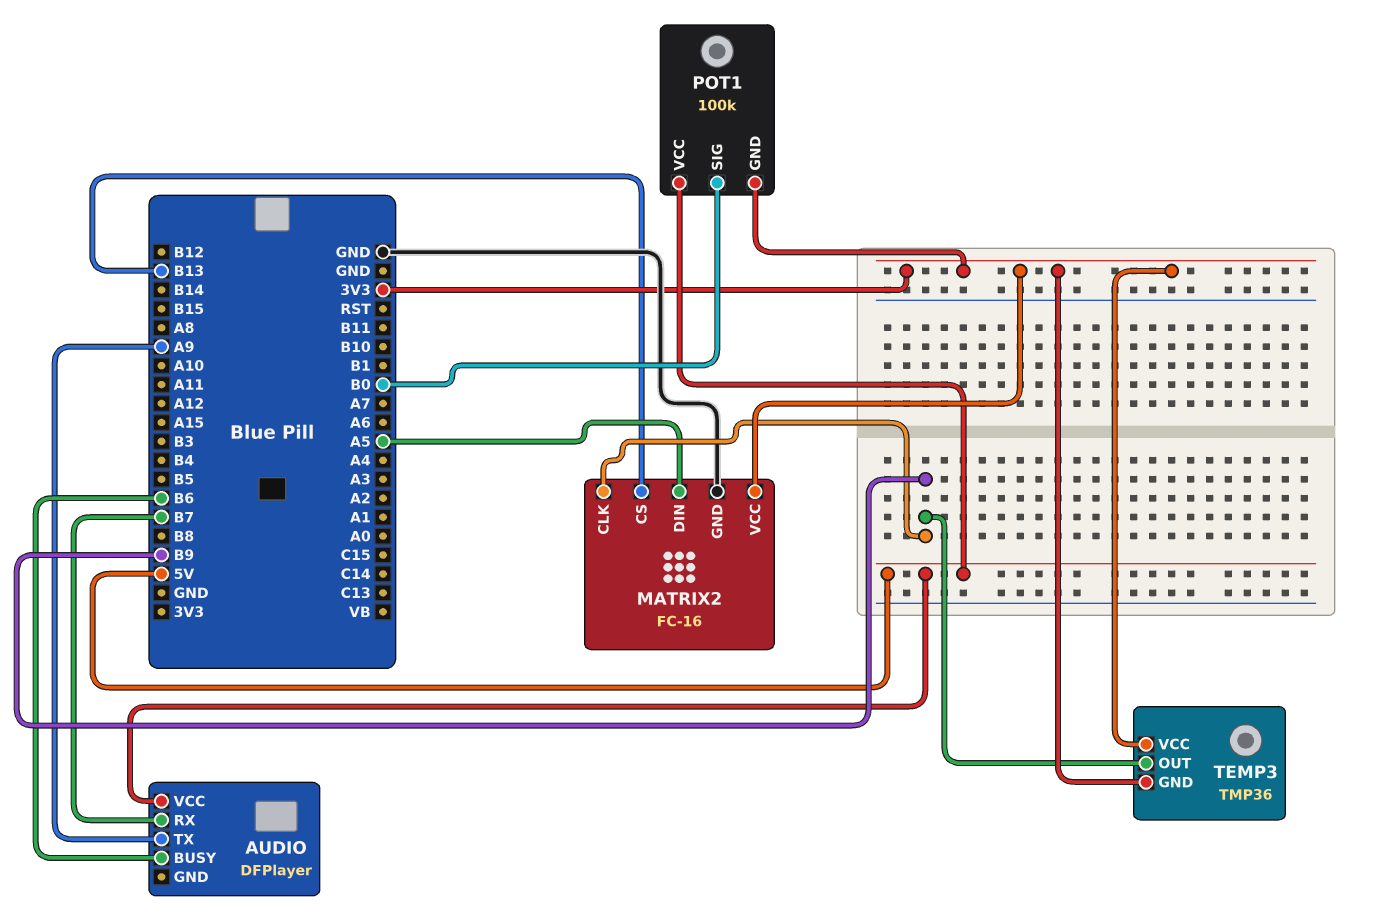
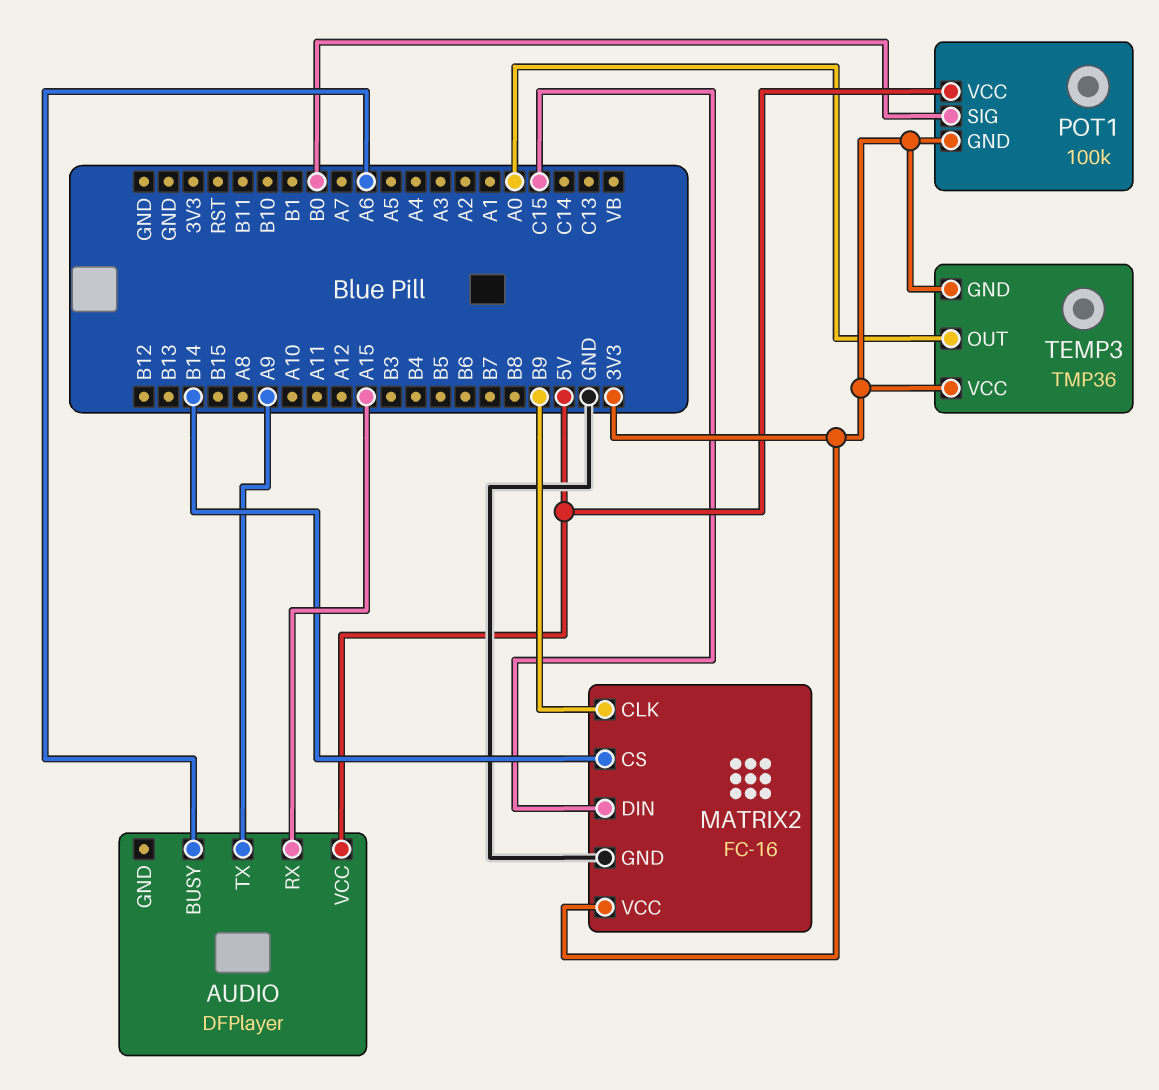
AUDIO pin BUSY: B6 -> A6
AUDIO pin RX: B7 -> A15
MATRIX2 pin CS: B13 -> B14
MATRIX2 pin DIN: A5 -> C15
TEMP3 pin OUT: B9 -> A0

